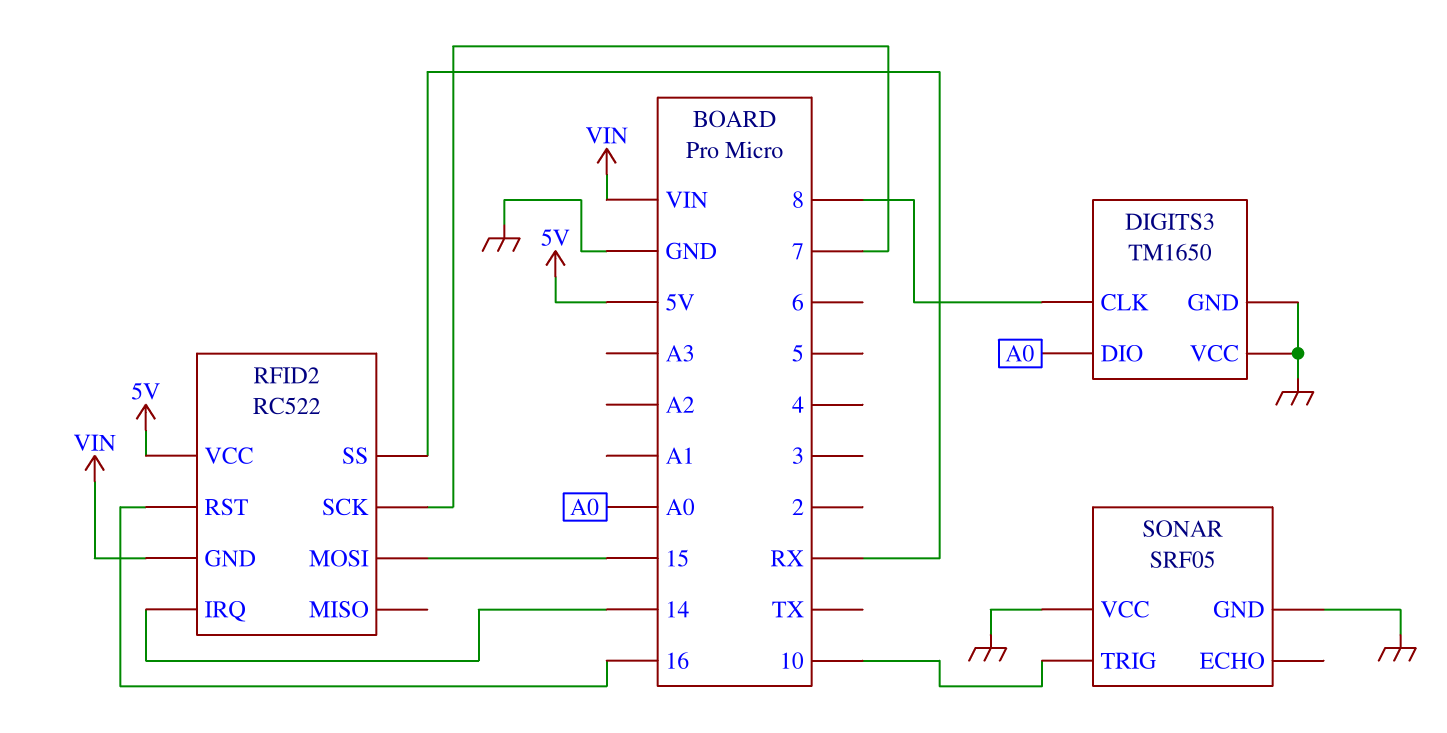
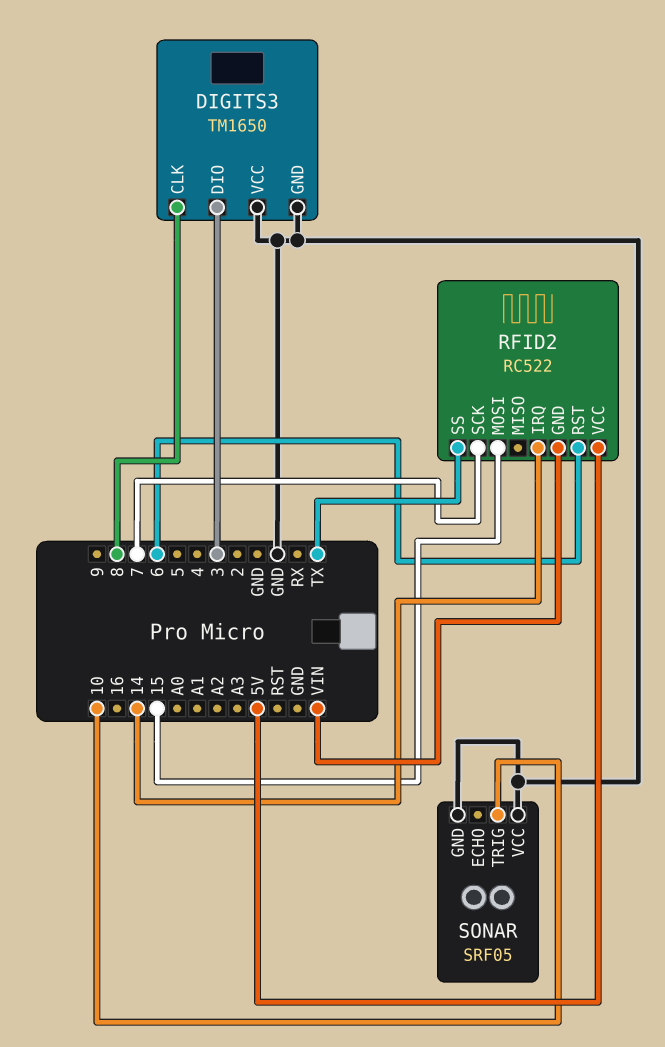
DIGITS3 pin DIO: A0 -> 3
RFID2 pin RST: 16 -> 6
RFID2 pin SS: RX -> TX

